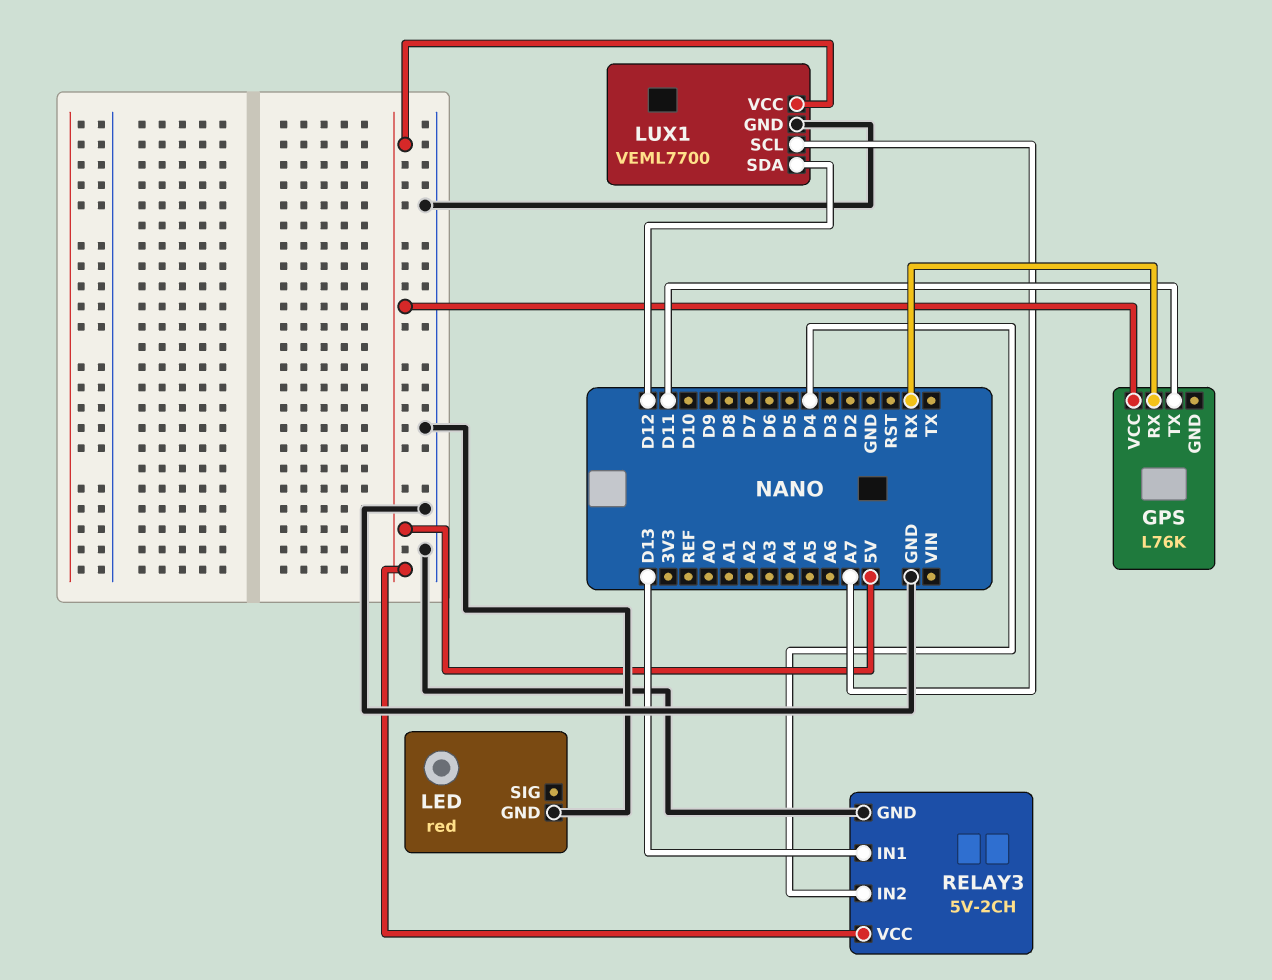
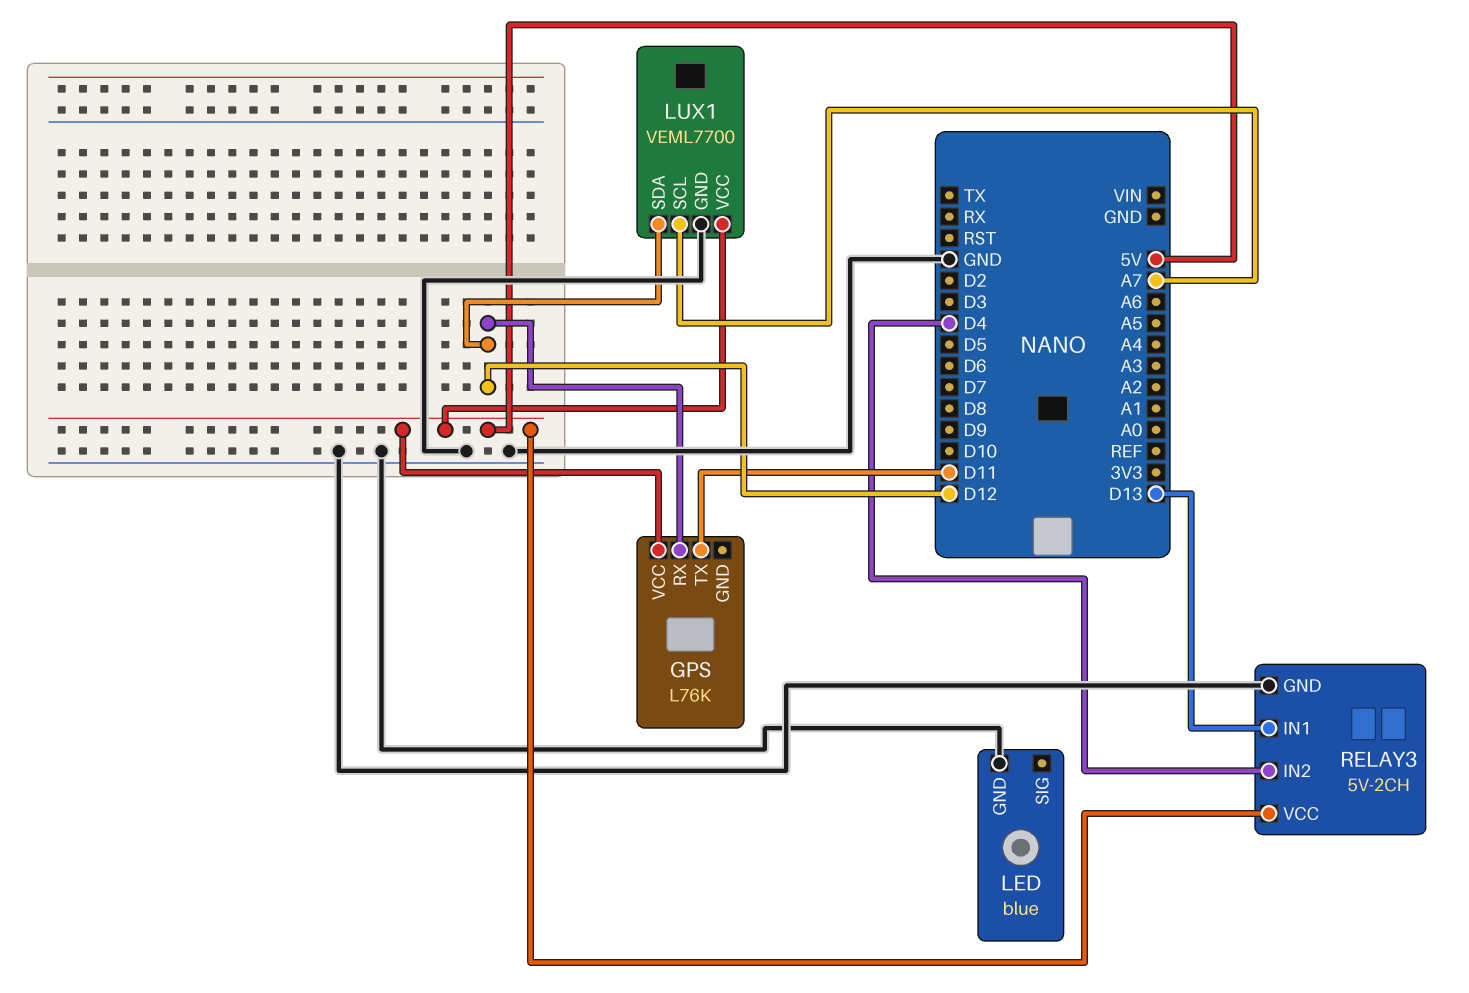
GPS pin RX: RX -> D12
LED: red -> blue

